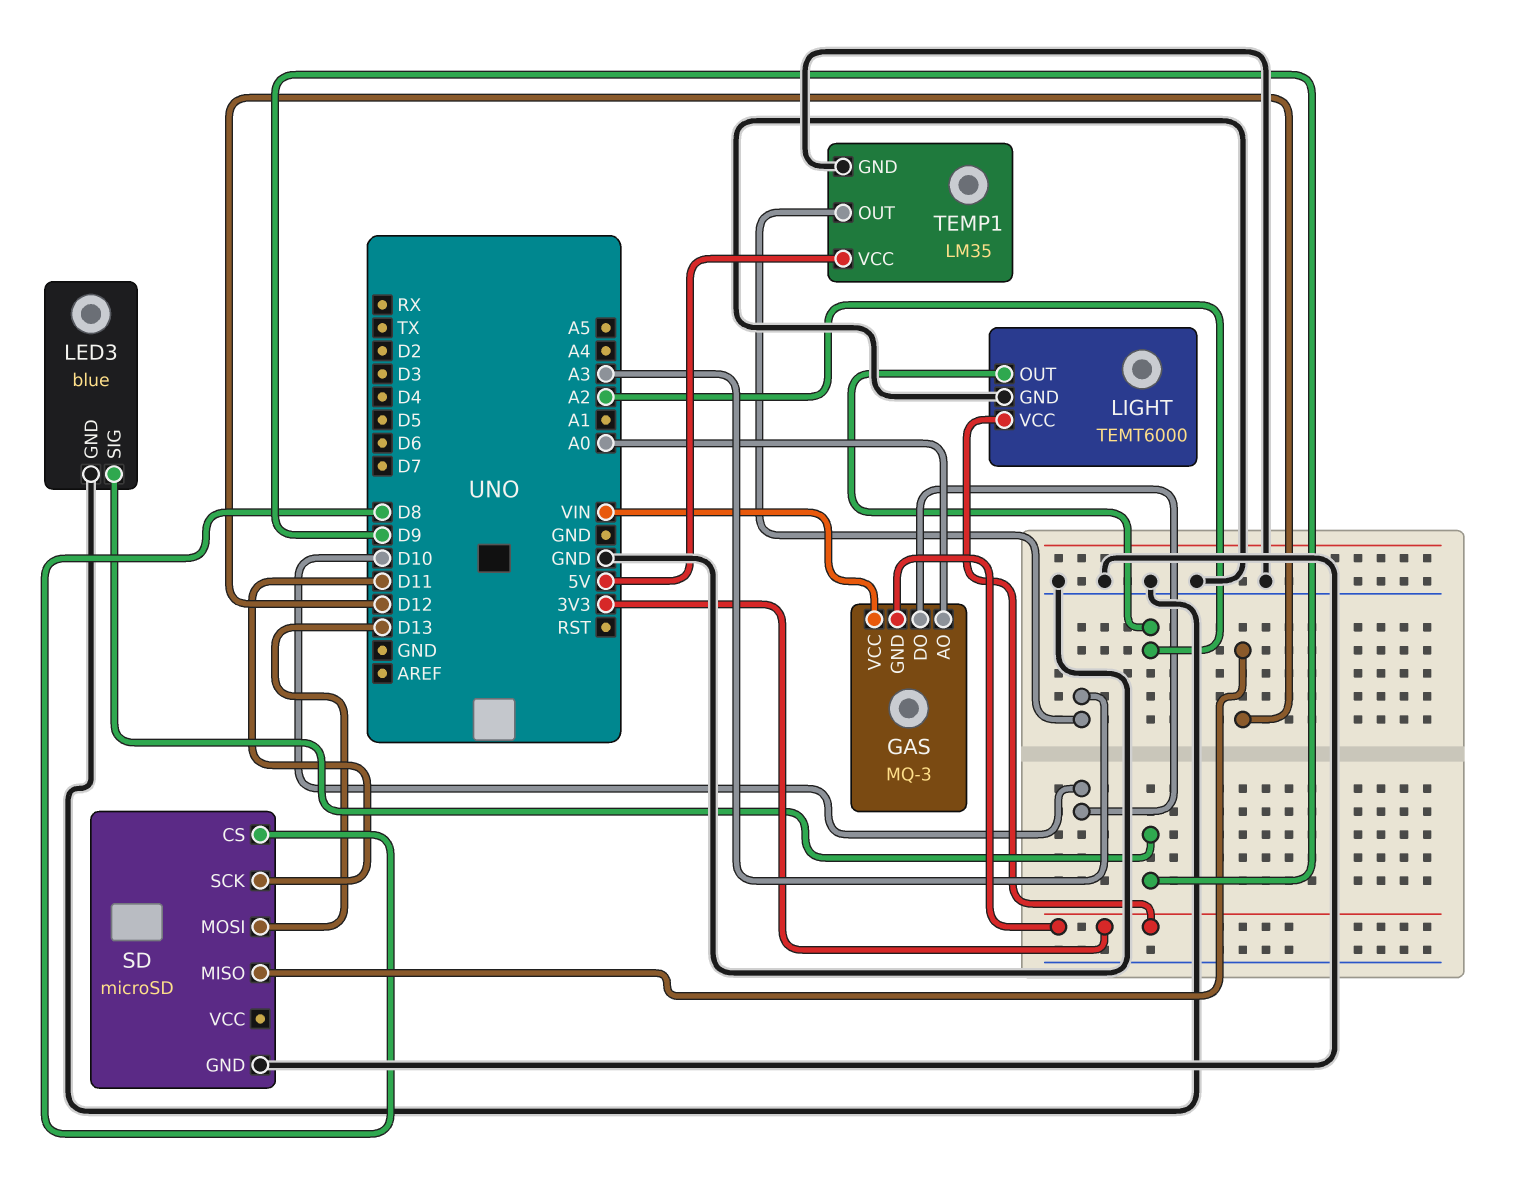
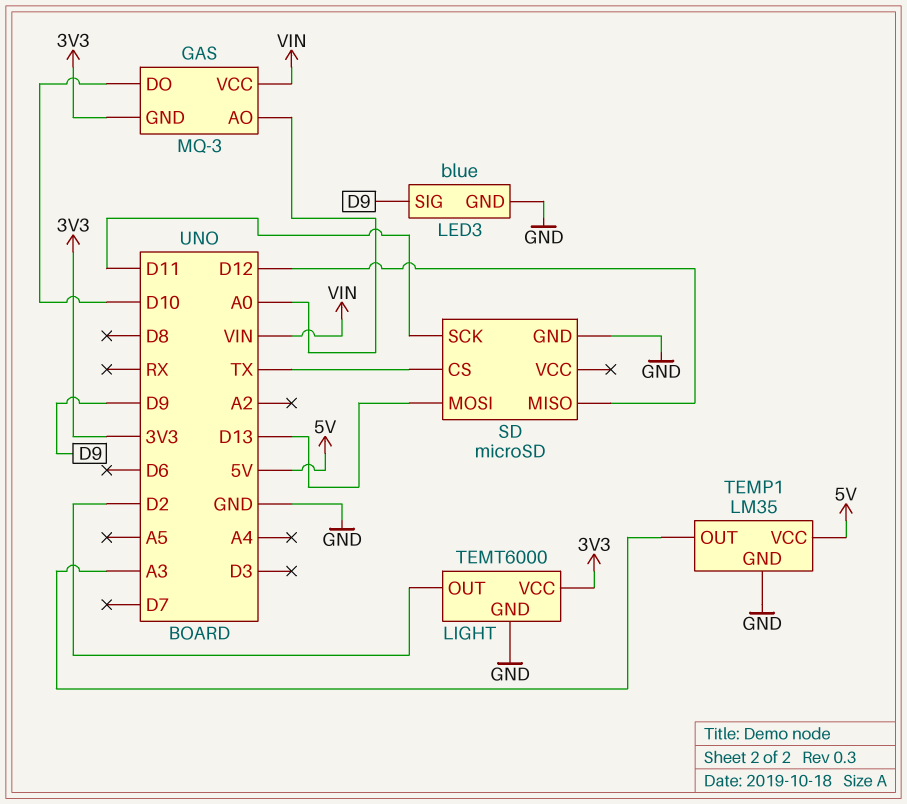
LIGHT pin OUT: A2 -> D2
SD pin CS: D8 -> TX

